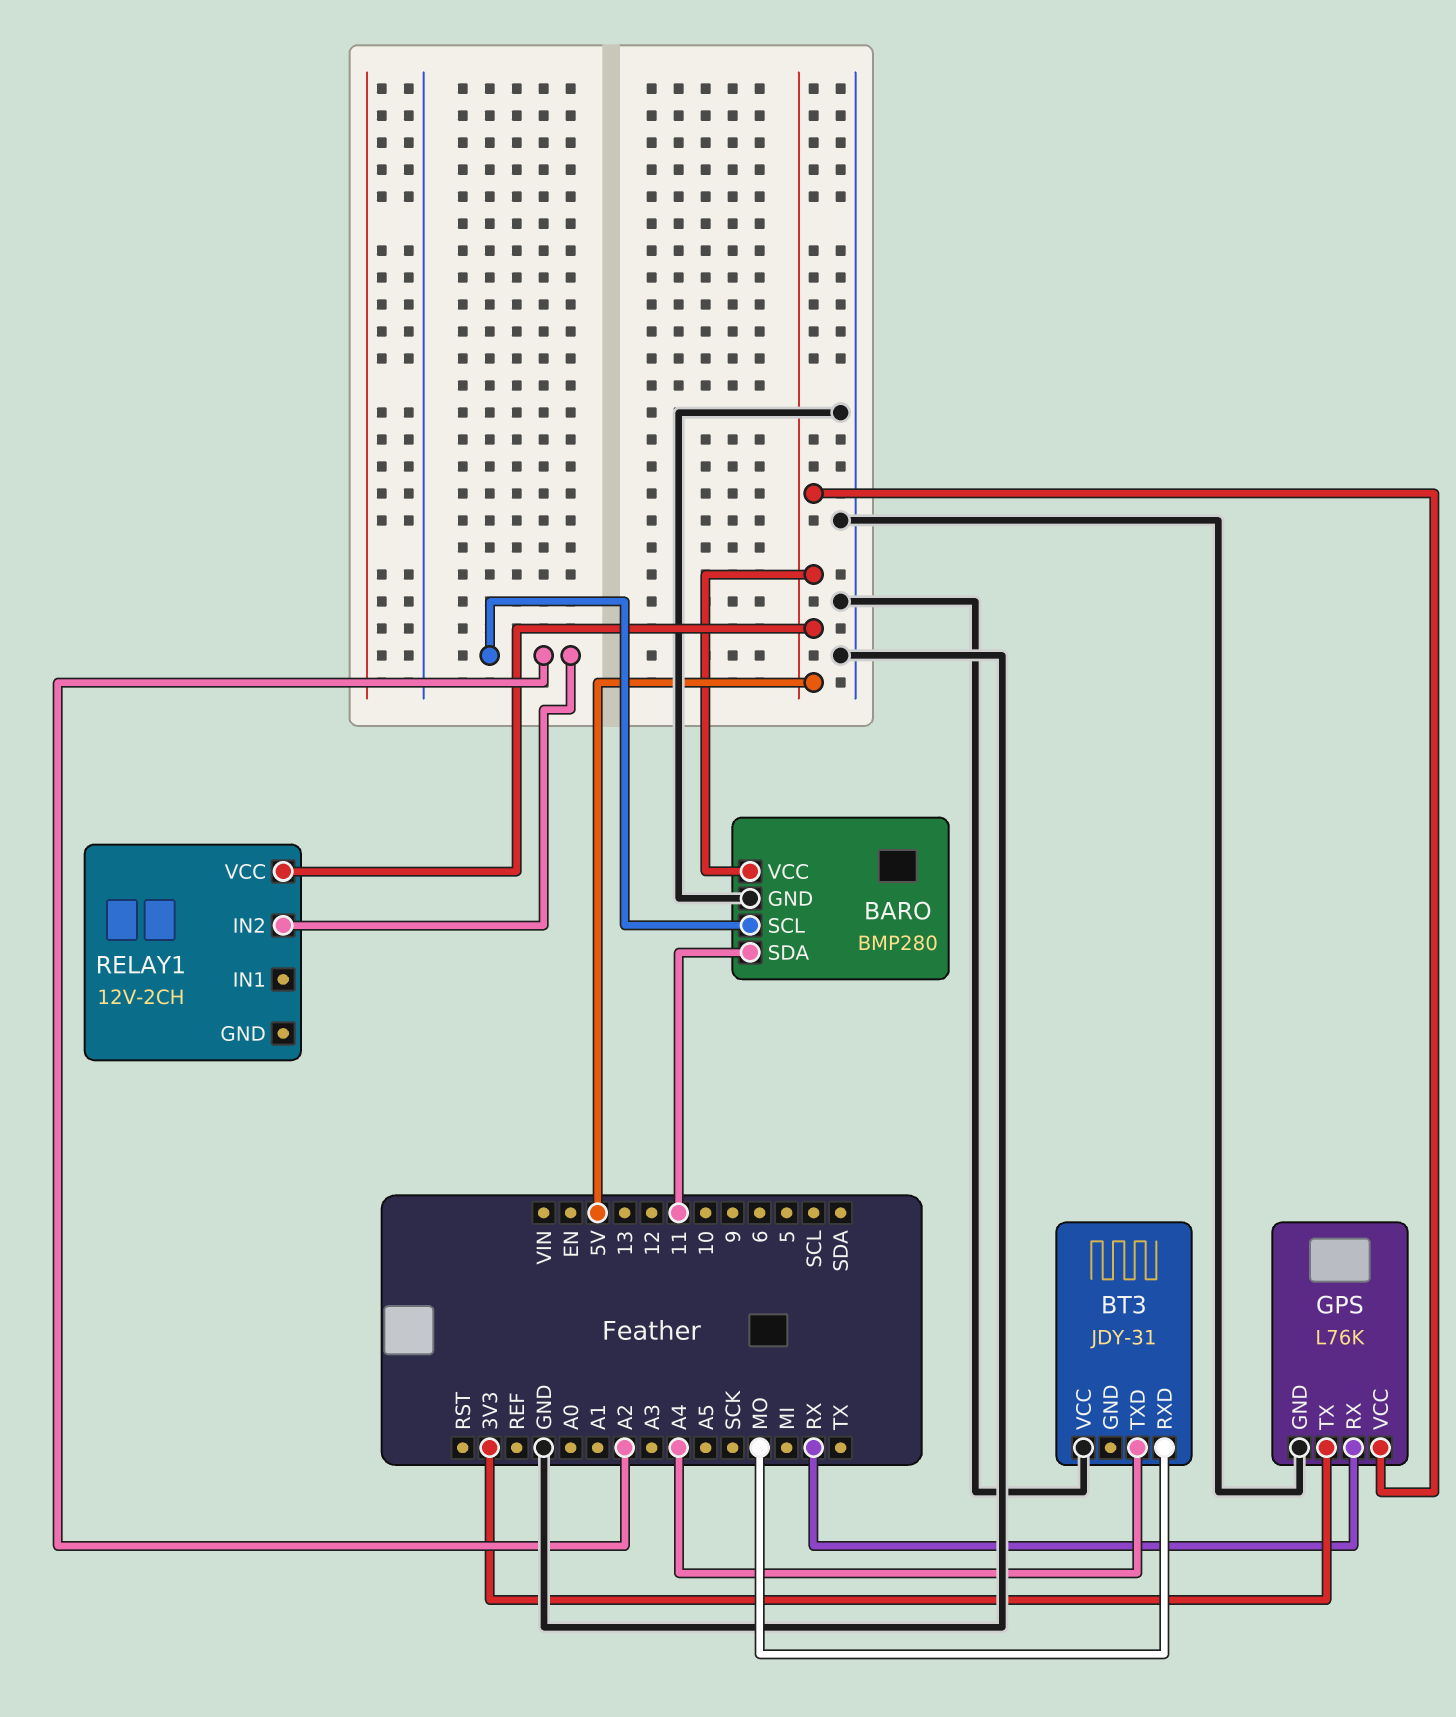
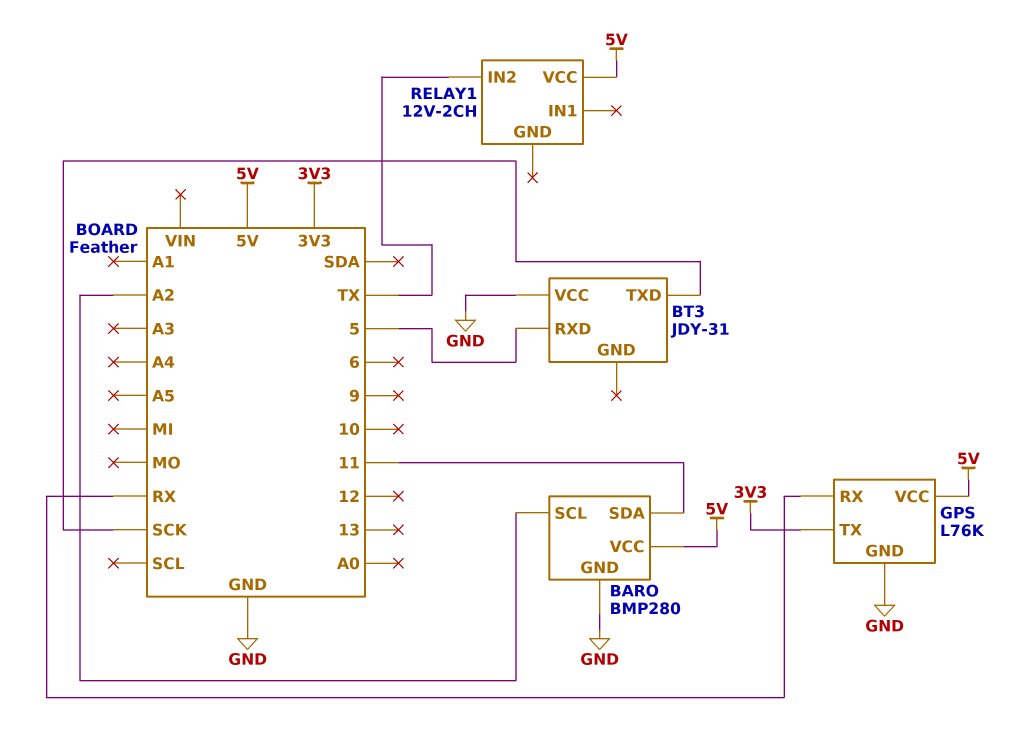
BT3 pin RXD: MO -> 5
BT3 pin TXD: A4 -> SCK
RELAY1 pin IN2: A2 -> TX

